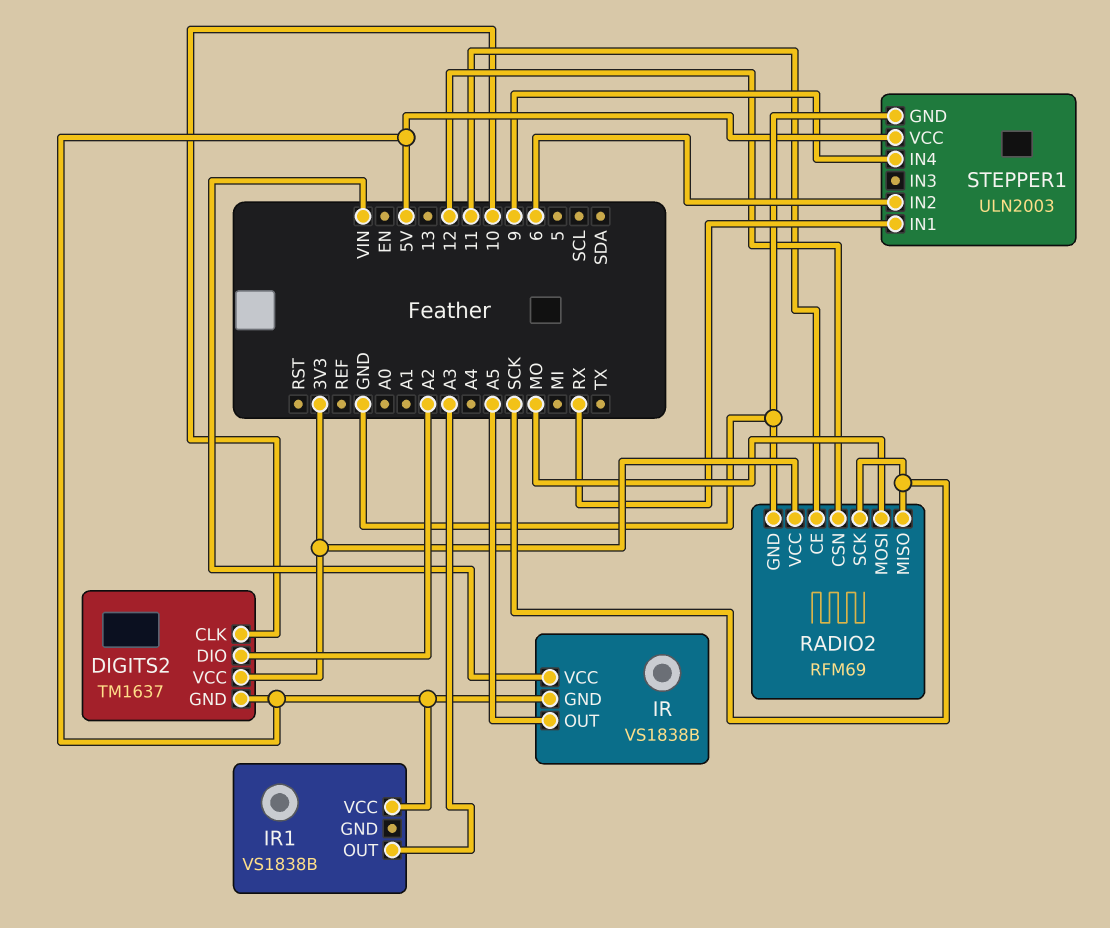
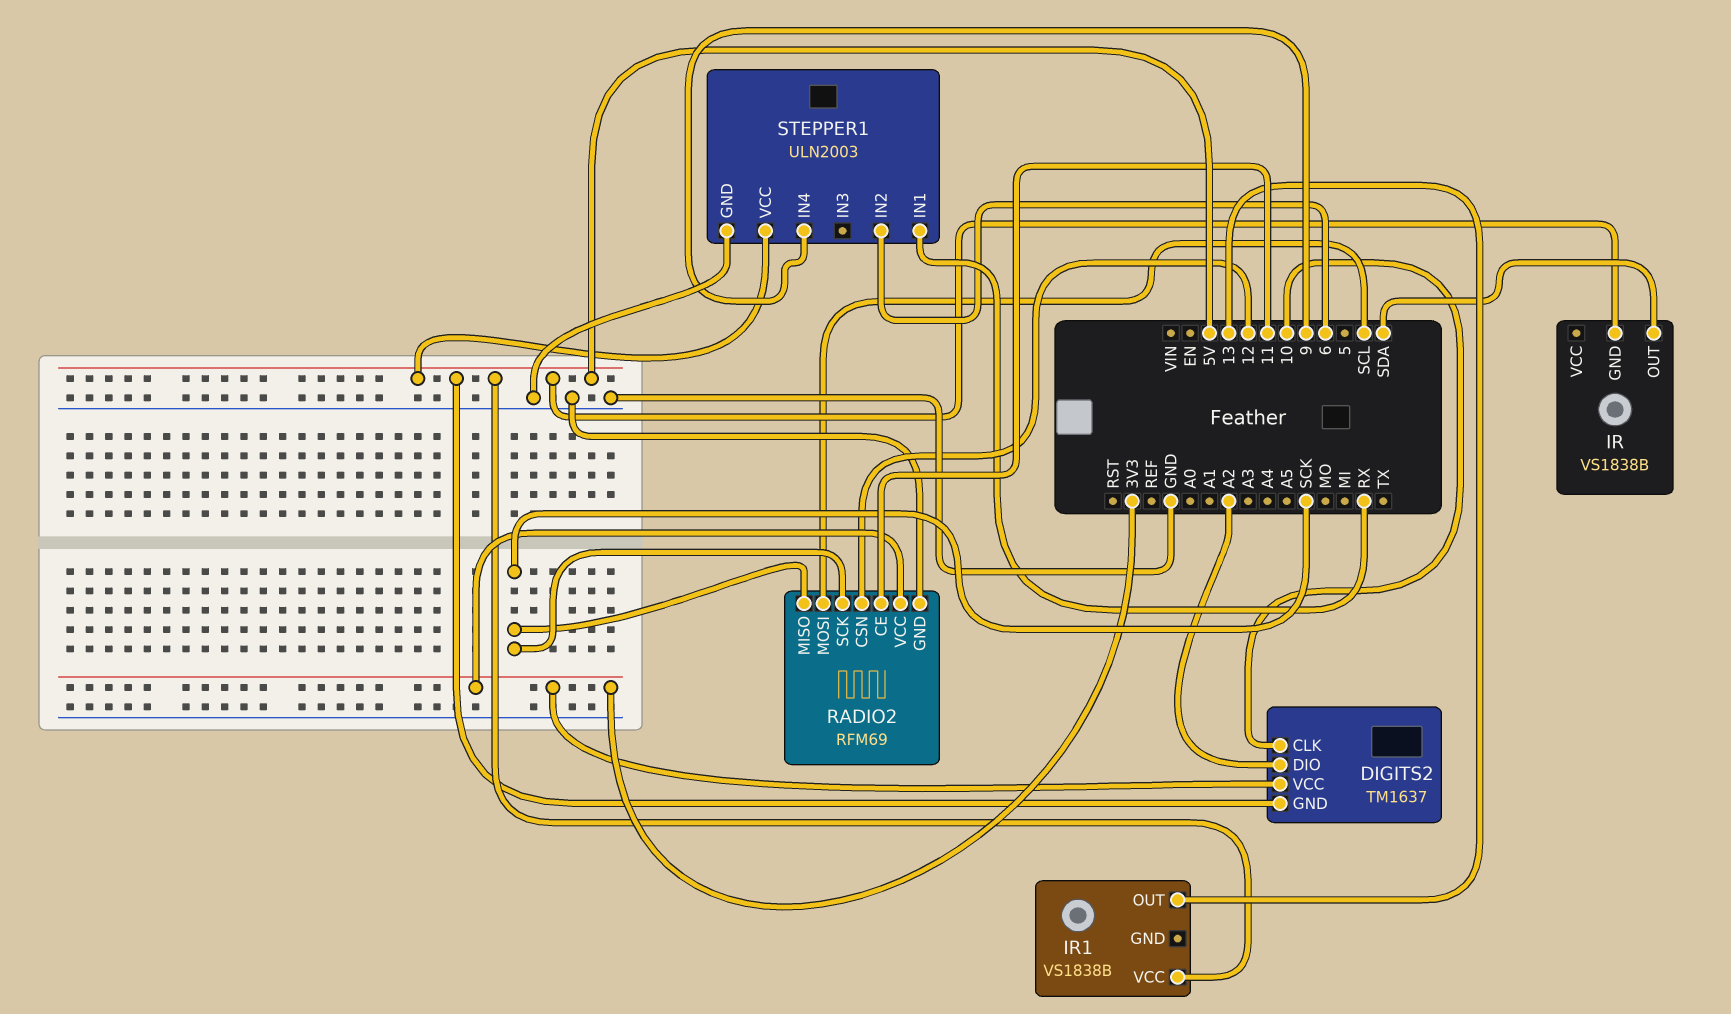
IR pin OUT: A5 -> SDA
IR pin VCC: VIN -> none
IR1 pin OUT: A3 -> 13
RADIO2 pin MOSI: MO -> SCL

